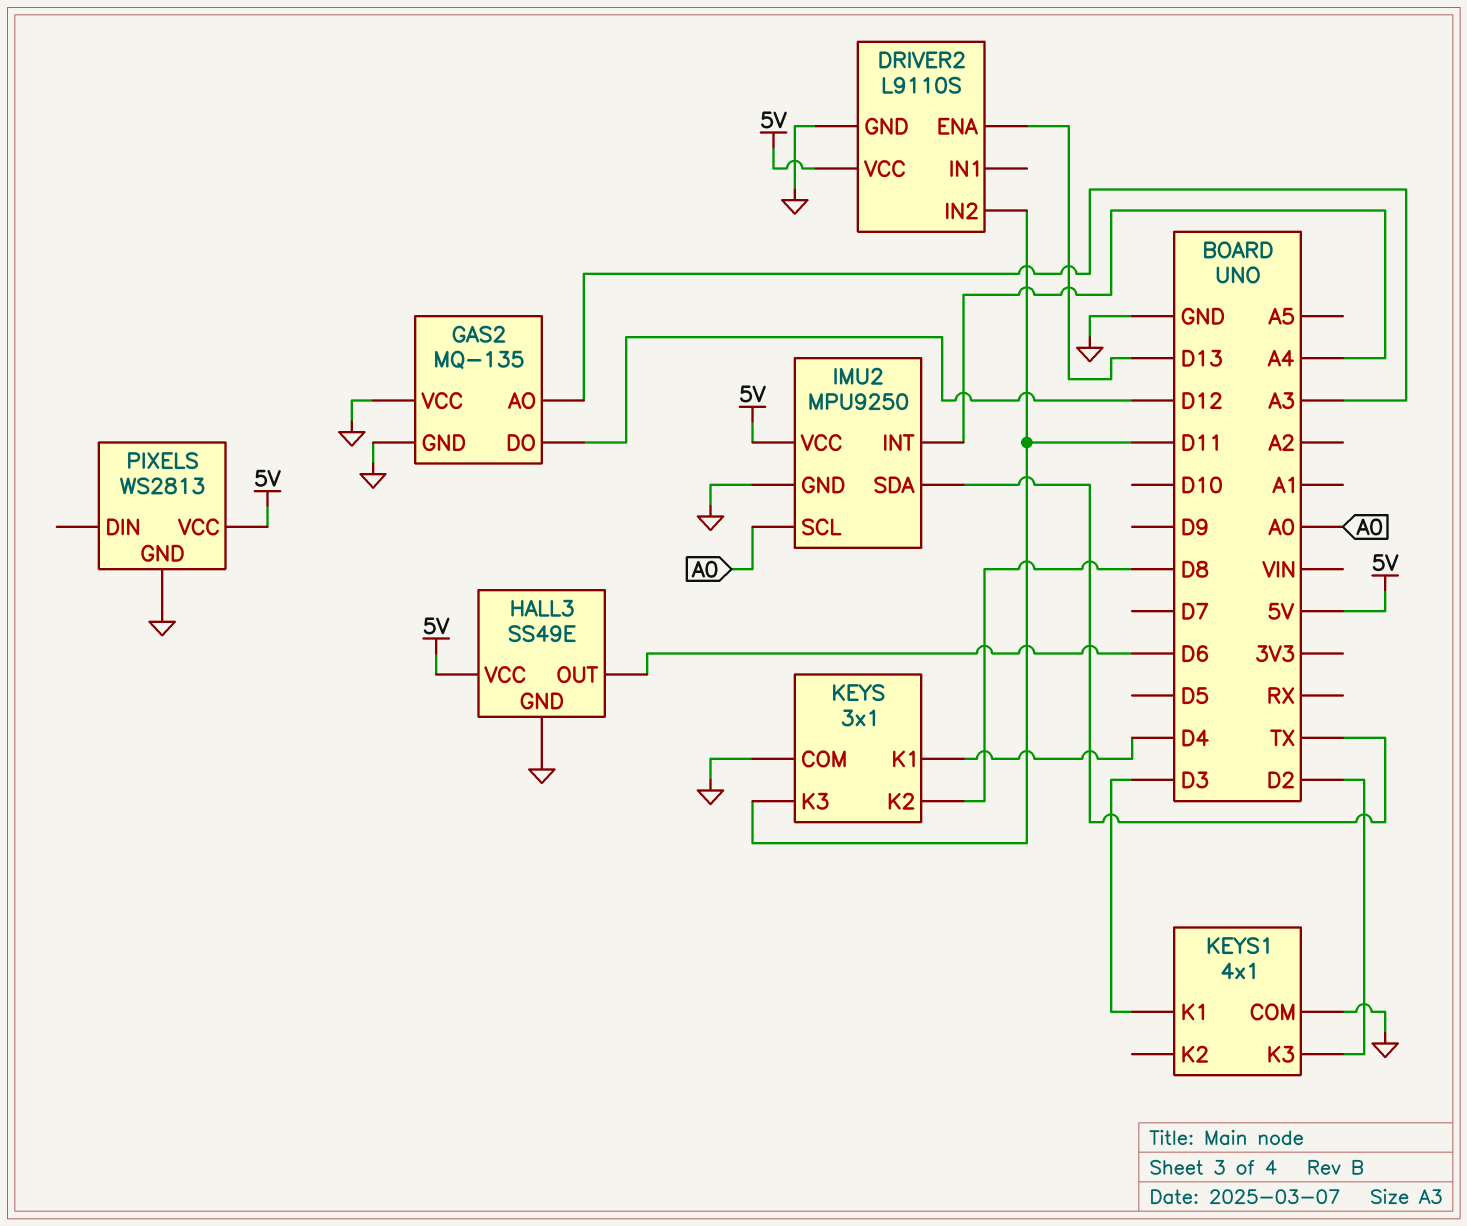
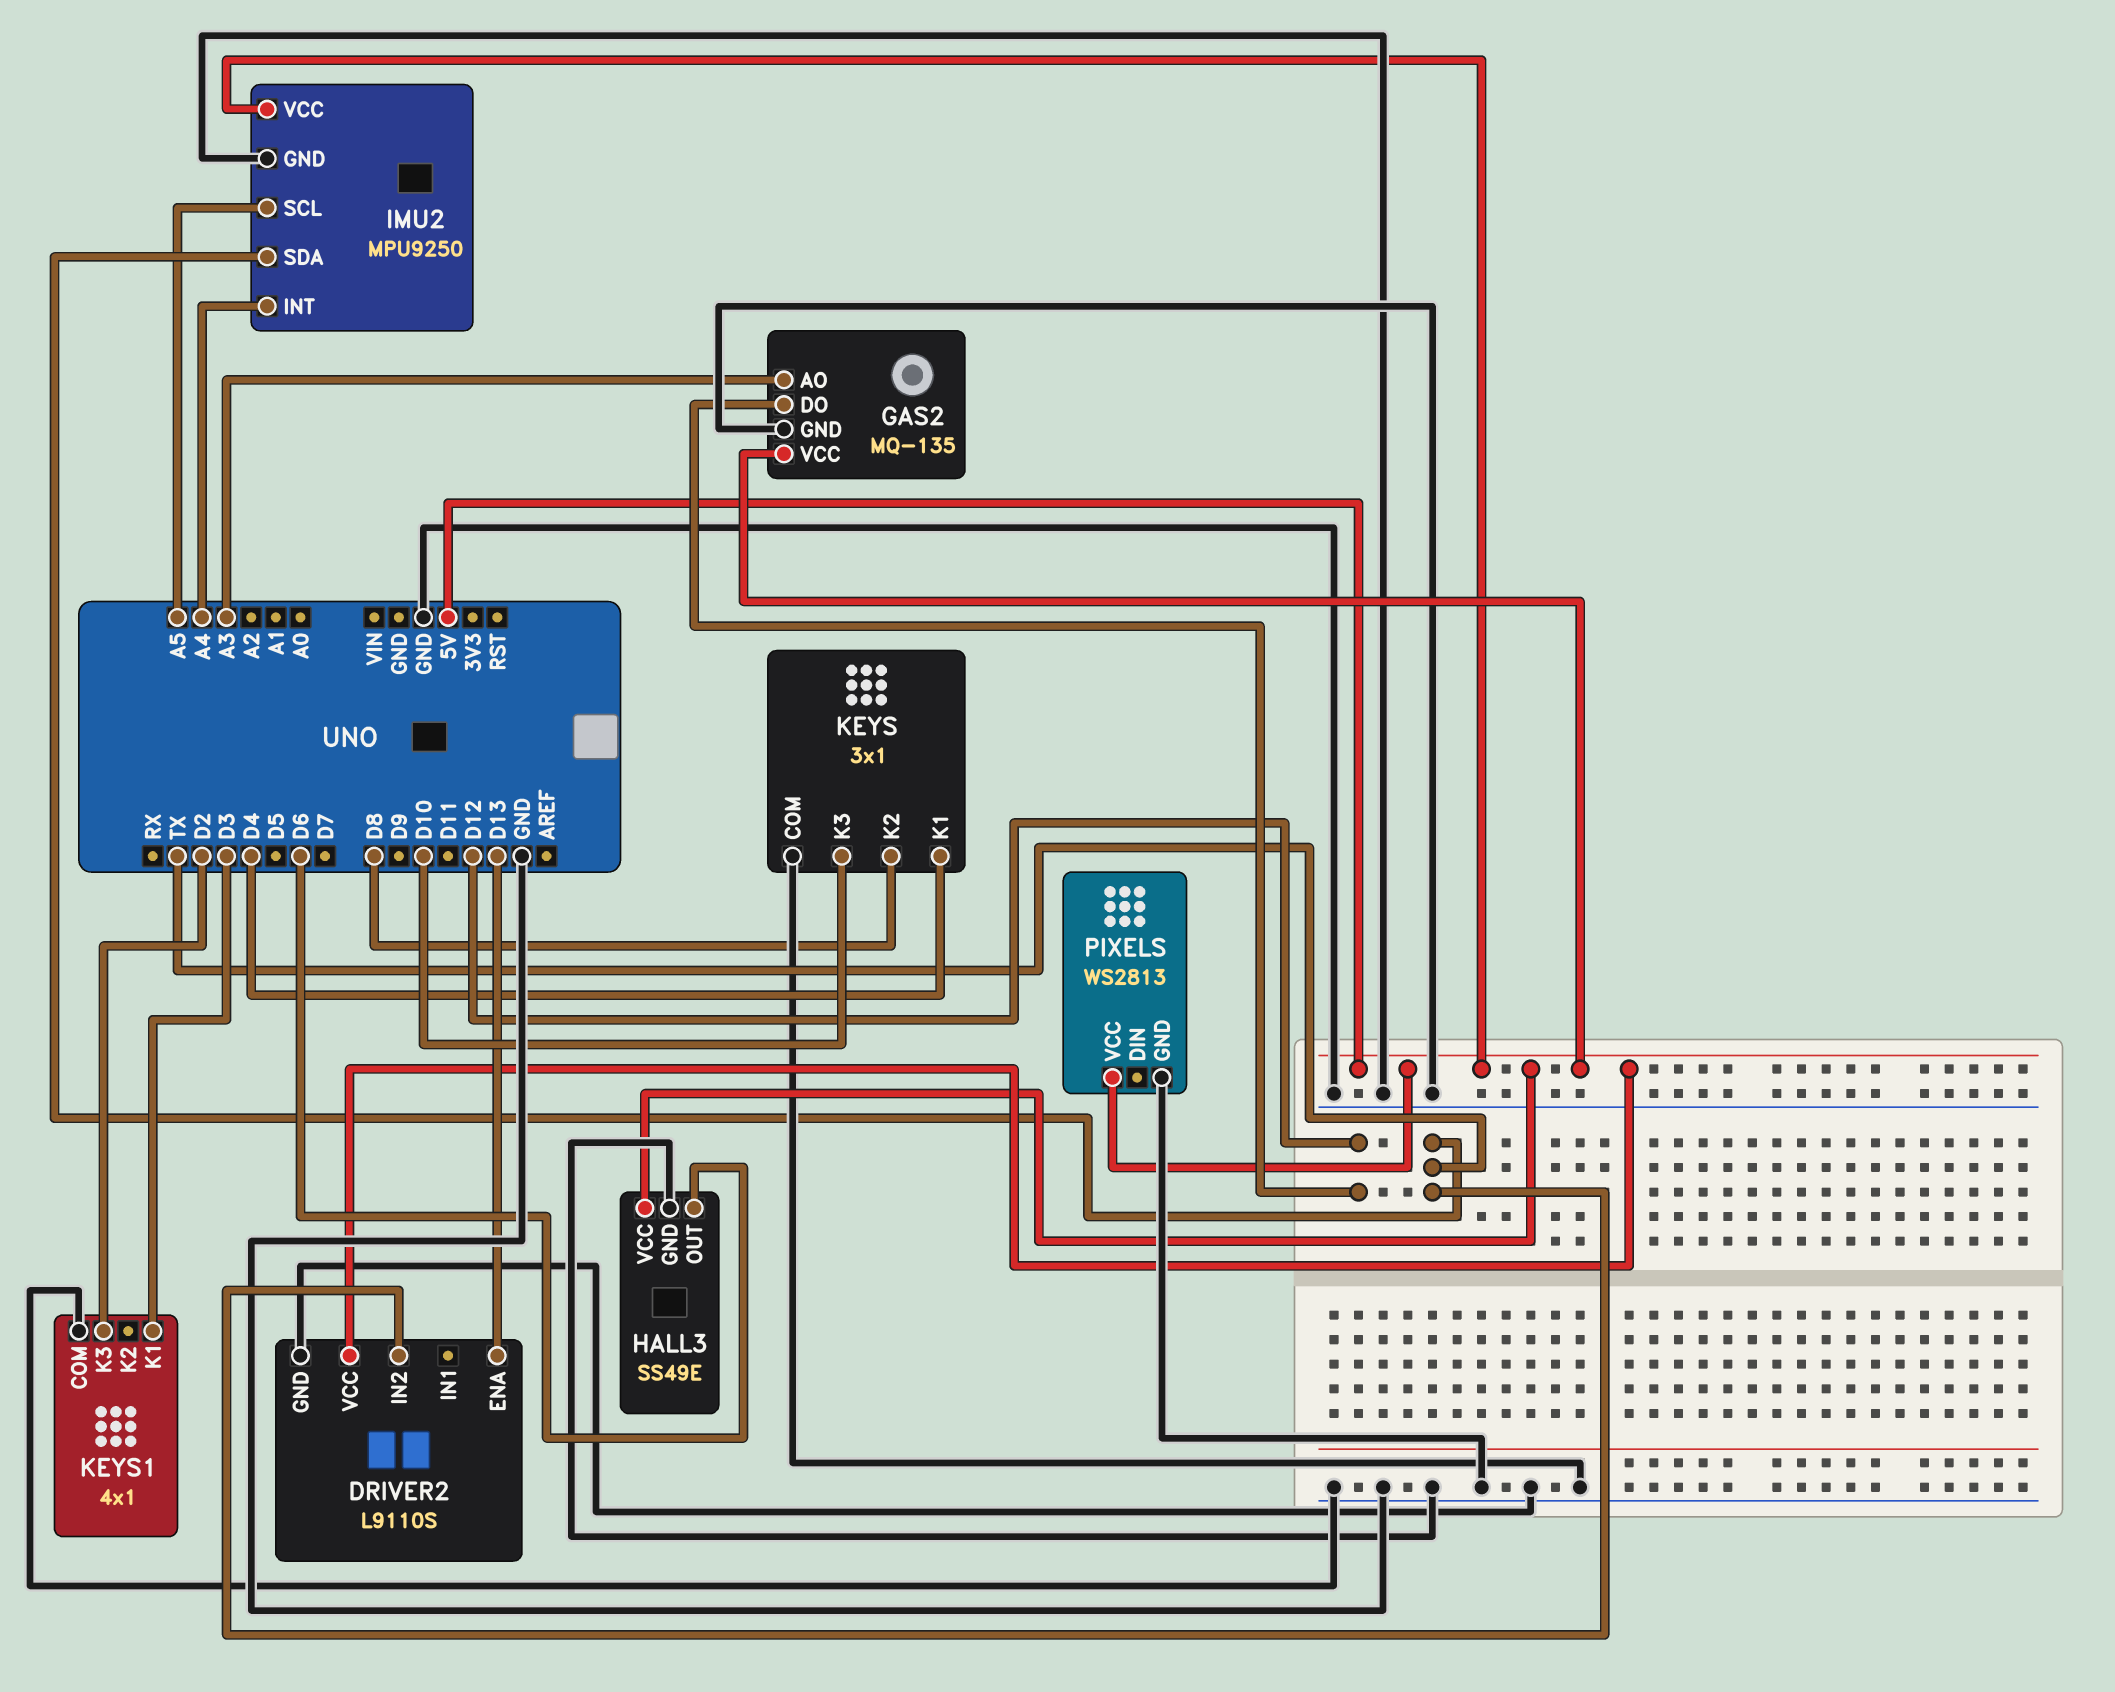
DRIVER2 pin IN2: D11 -> TX
GAS2 pin VCC: GND -> 5V
IMU2 pin SCL: A0 -> A5
KEYS pin K3: D11 -> D10

